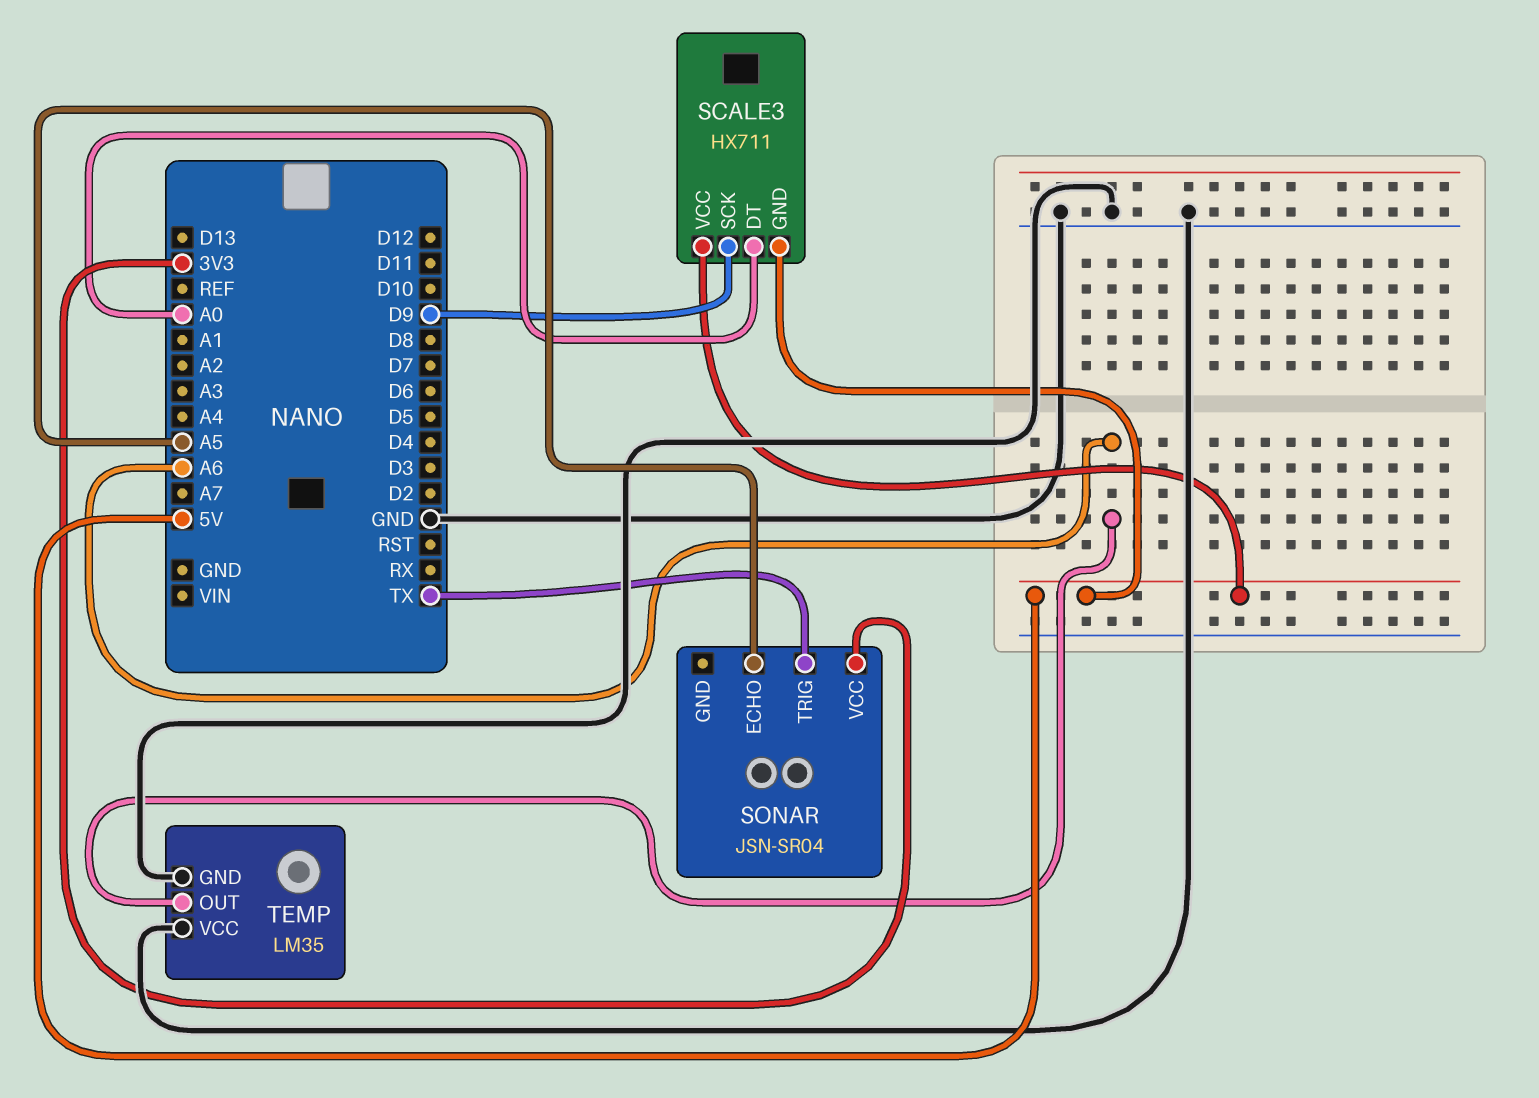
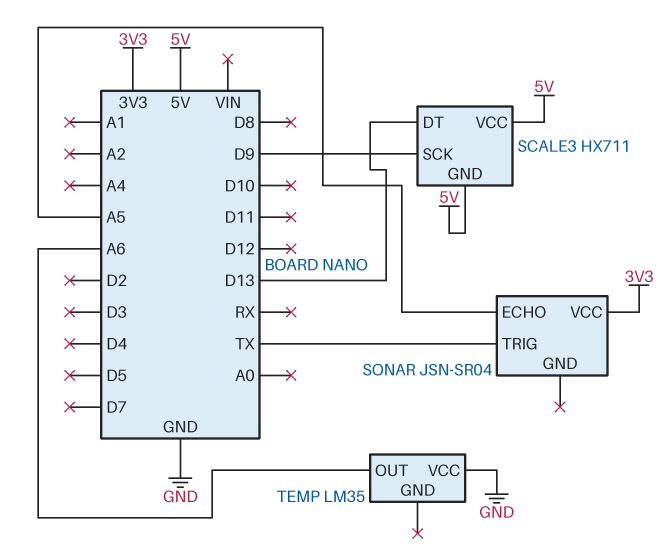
SCALE3 pin DT: A0 -> D13
TEMP pin GND: GND -> none

